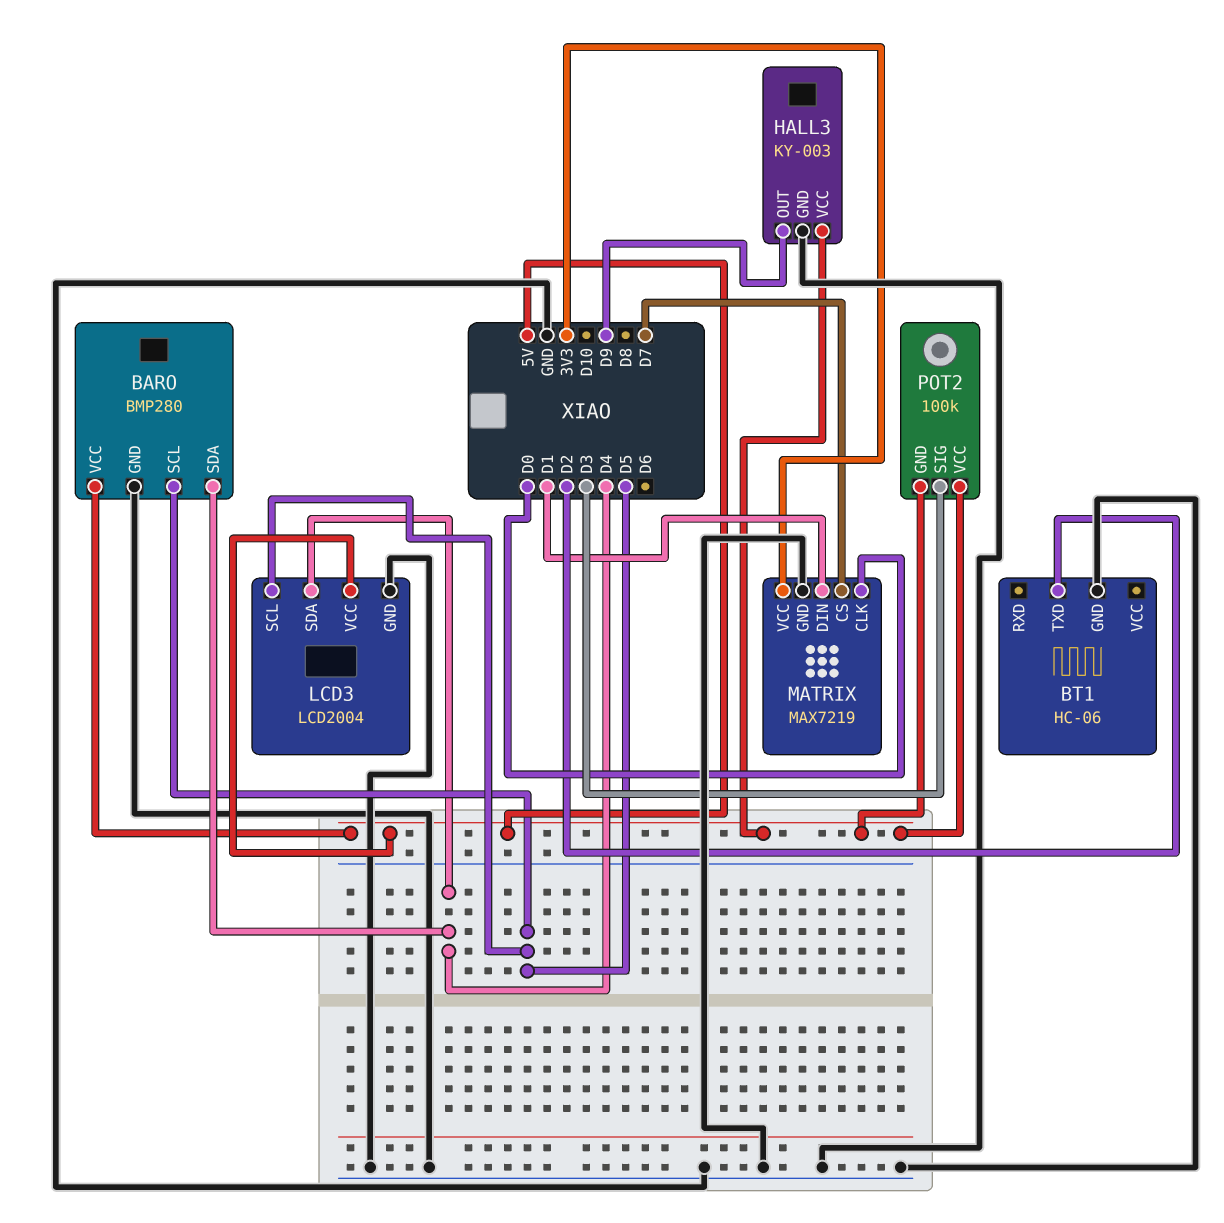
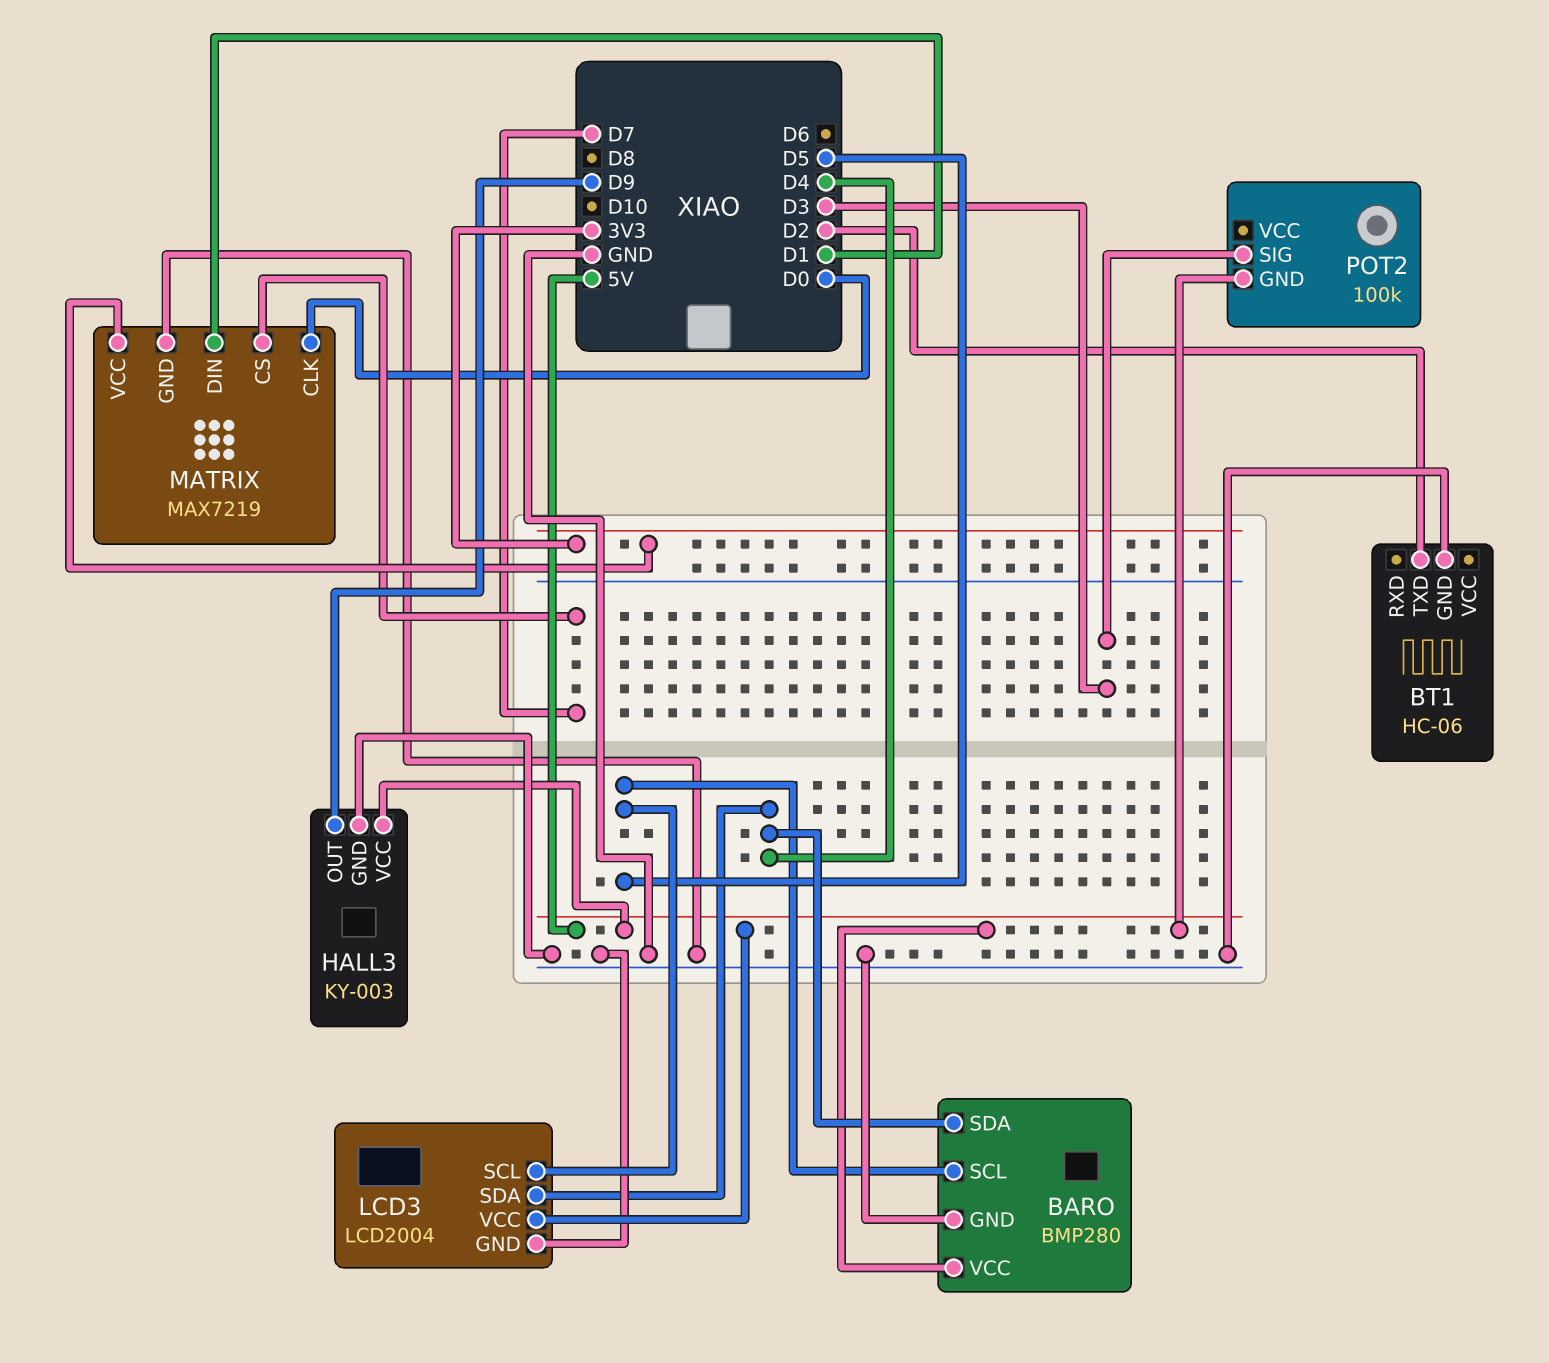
POT2 pin VCC: 5V -> none

